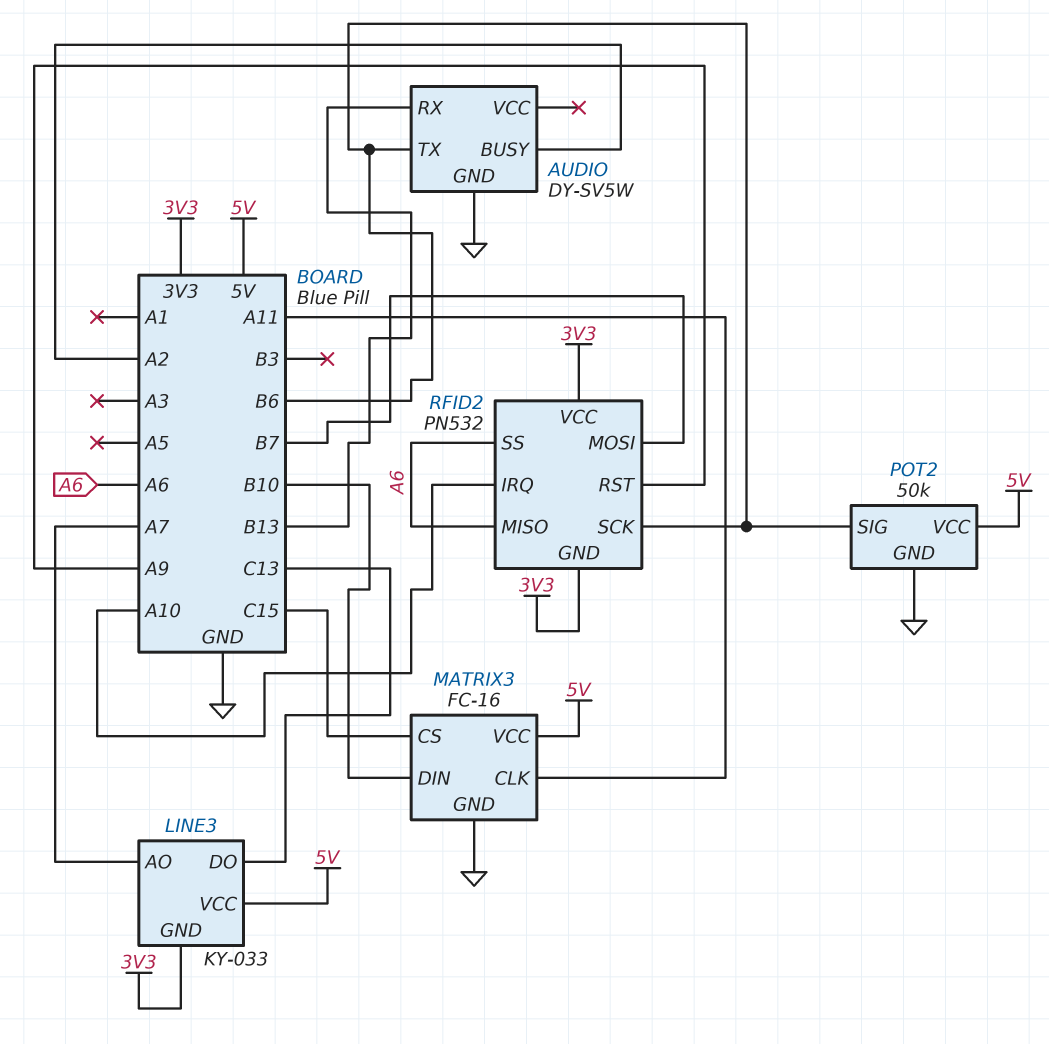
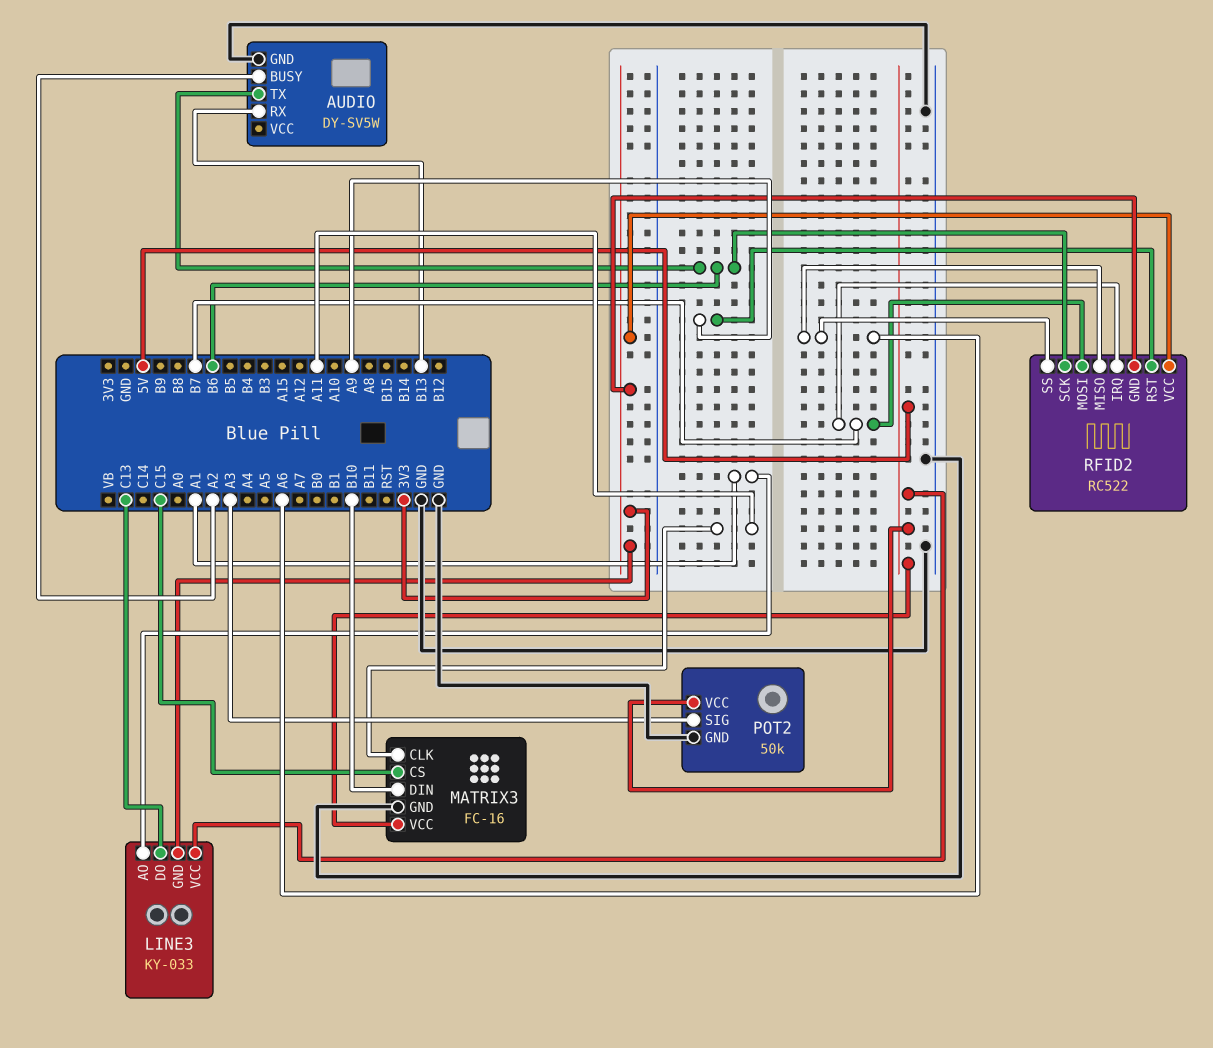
LINE3 pin AO: A7 -> A1
POT2 pin SIG: B6 -> A3
RFID2: PN532 -> RC522
RFID2 pin IRQ: A10 -> B7

